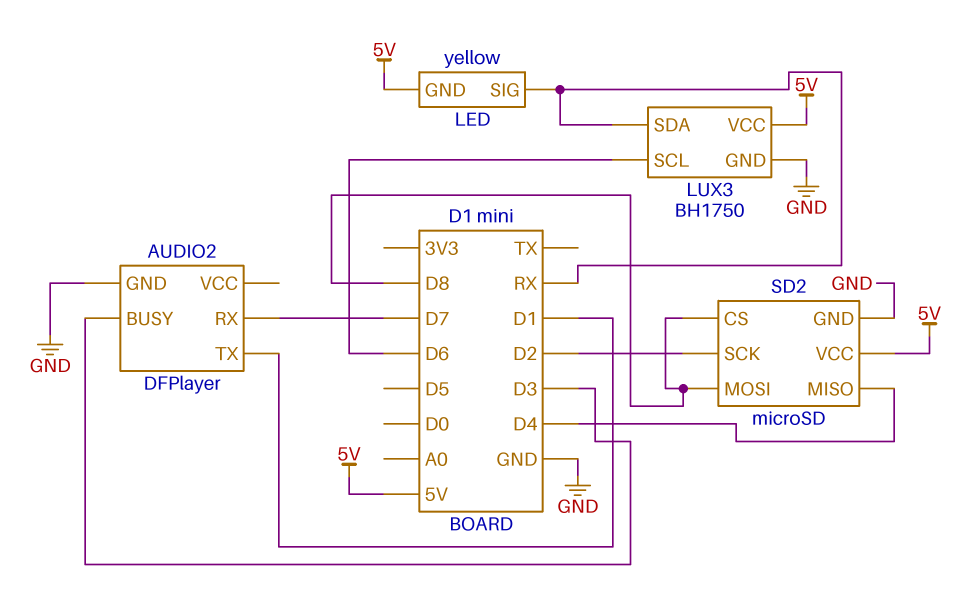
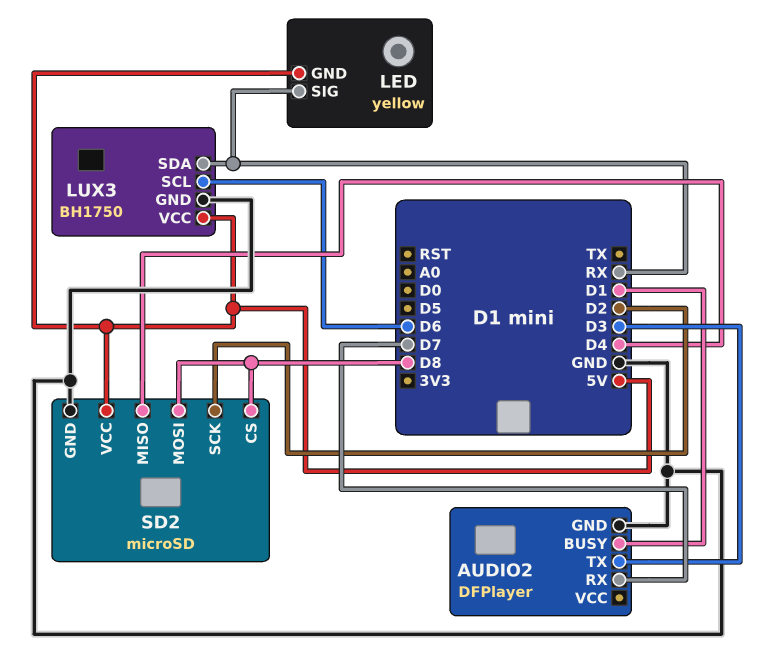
AUDIO2 pin BUSY: D3 -> D1
AUDIO2 pin TX: D1 -> D3

